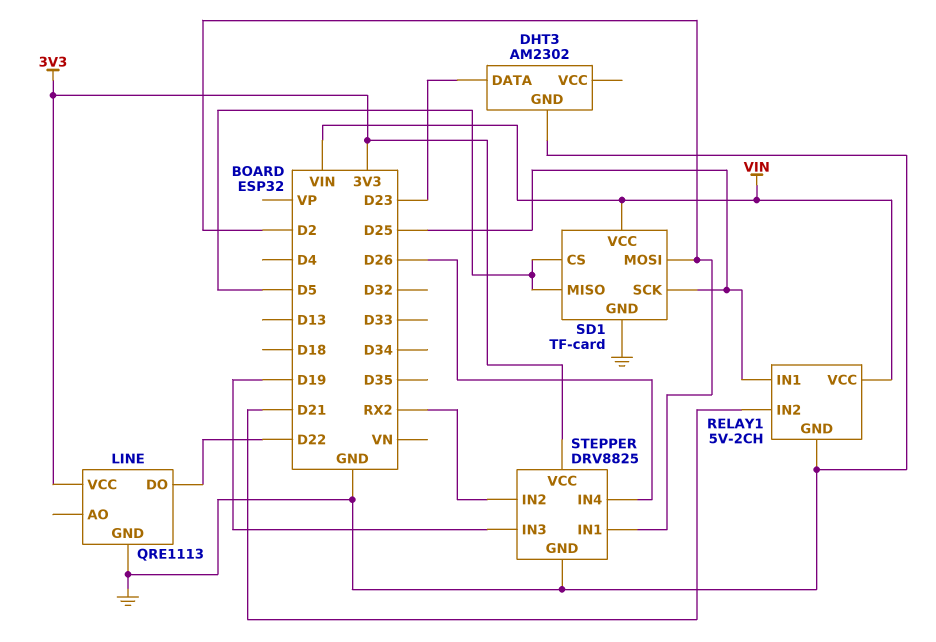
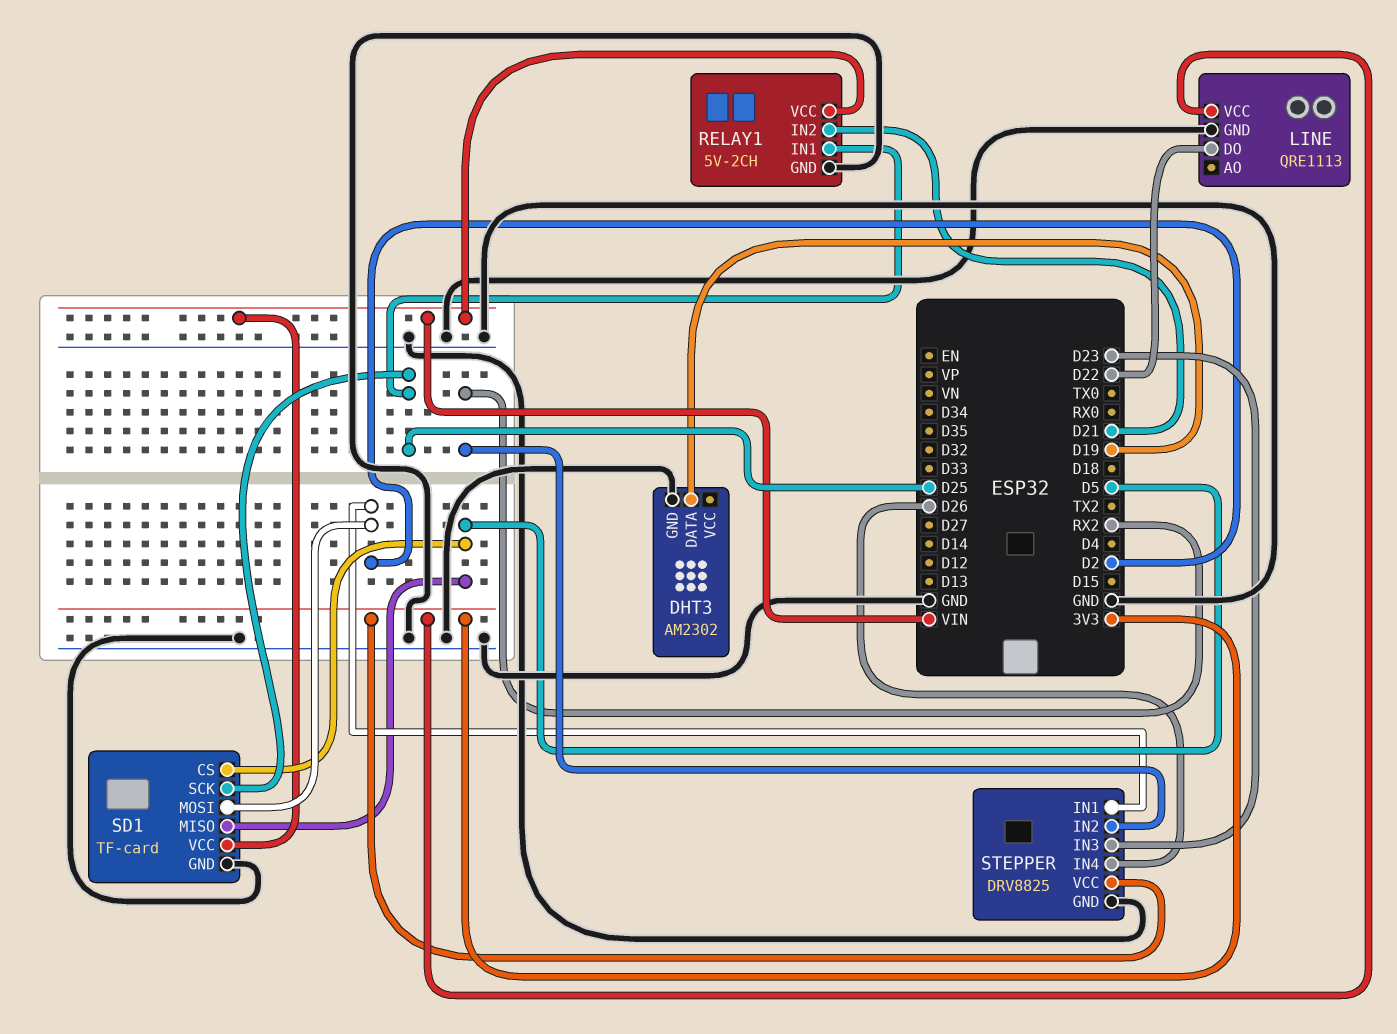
DHT3 pin DATA: D23 -> D19
STEPPER pin IN3: D19 -> D23

